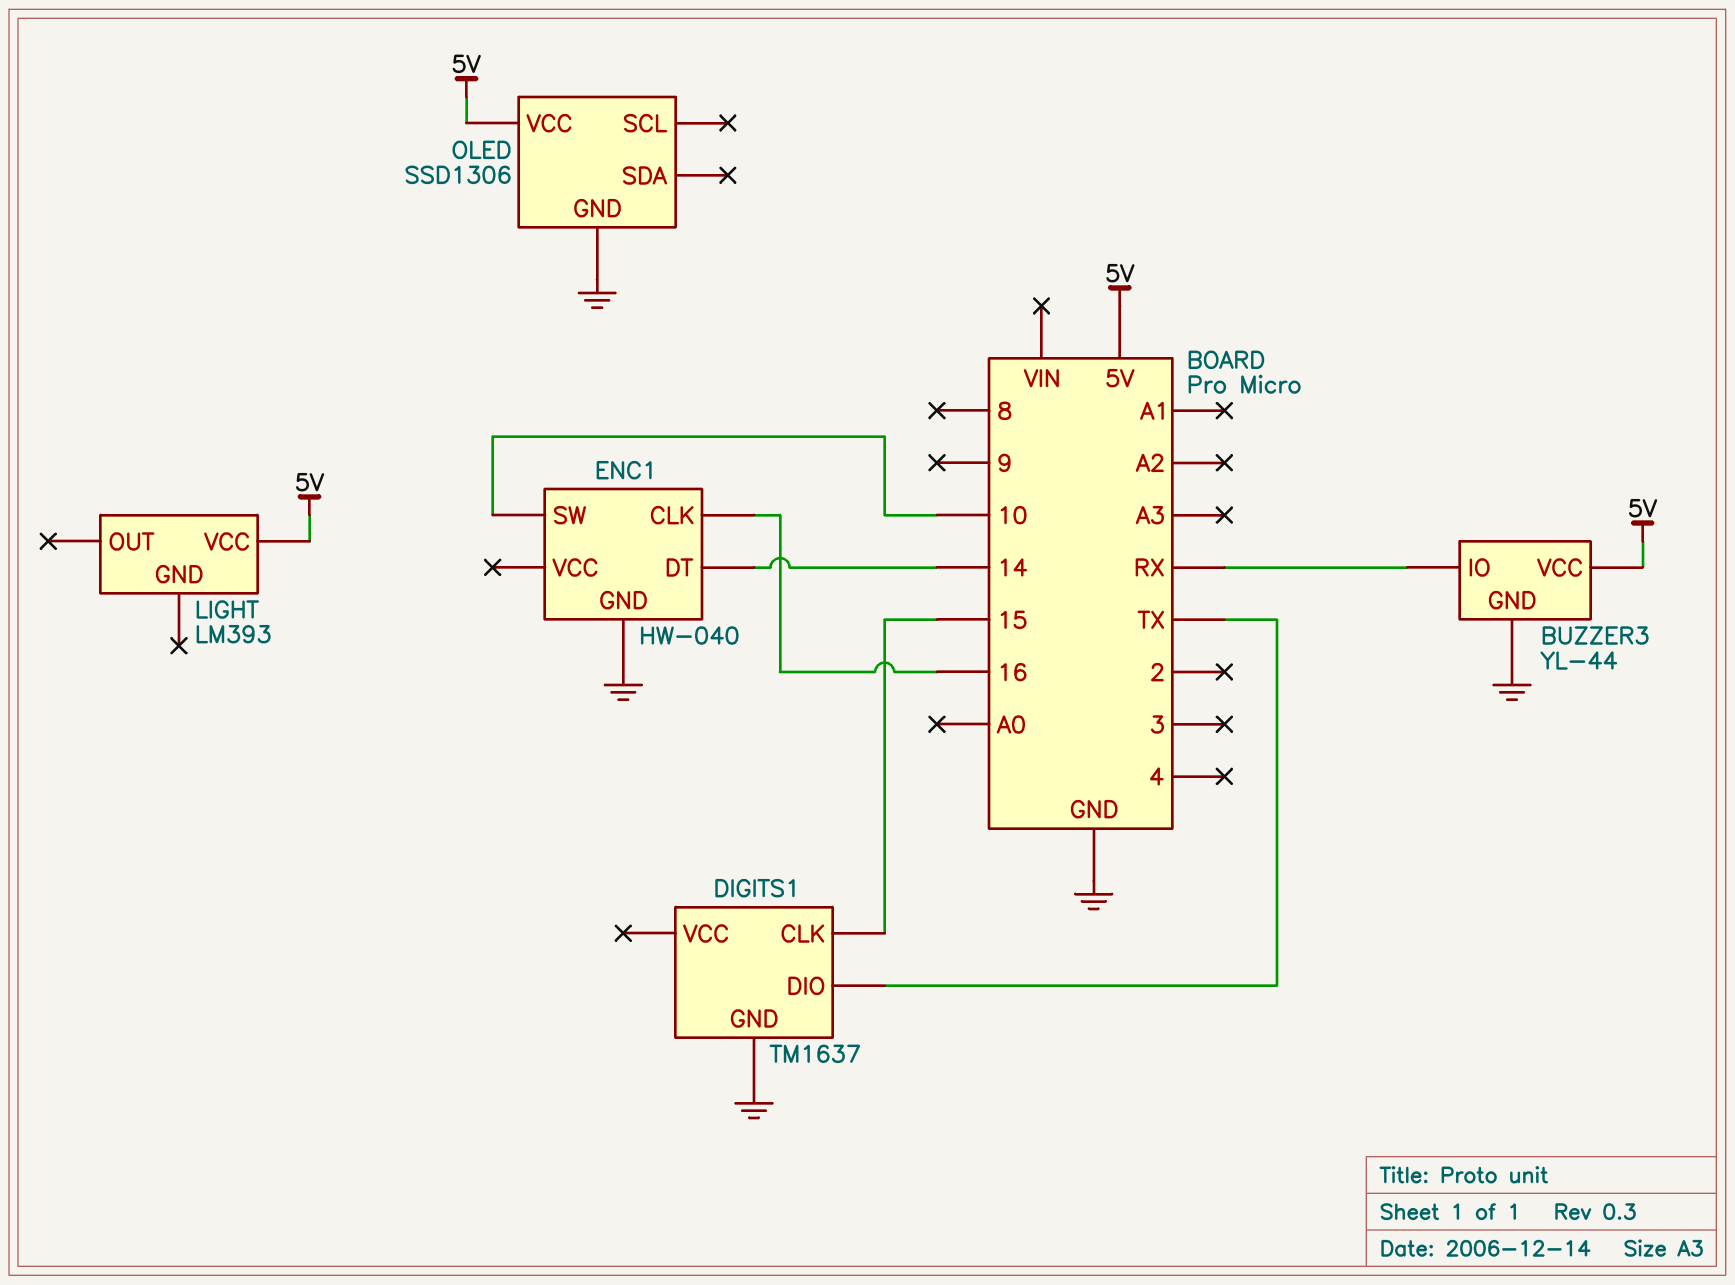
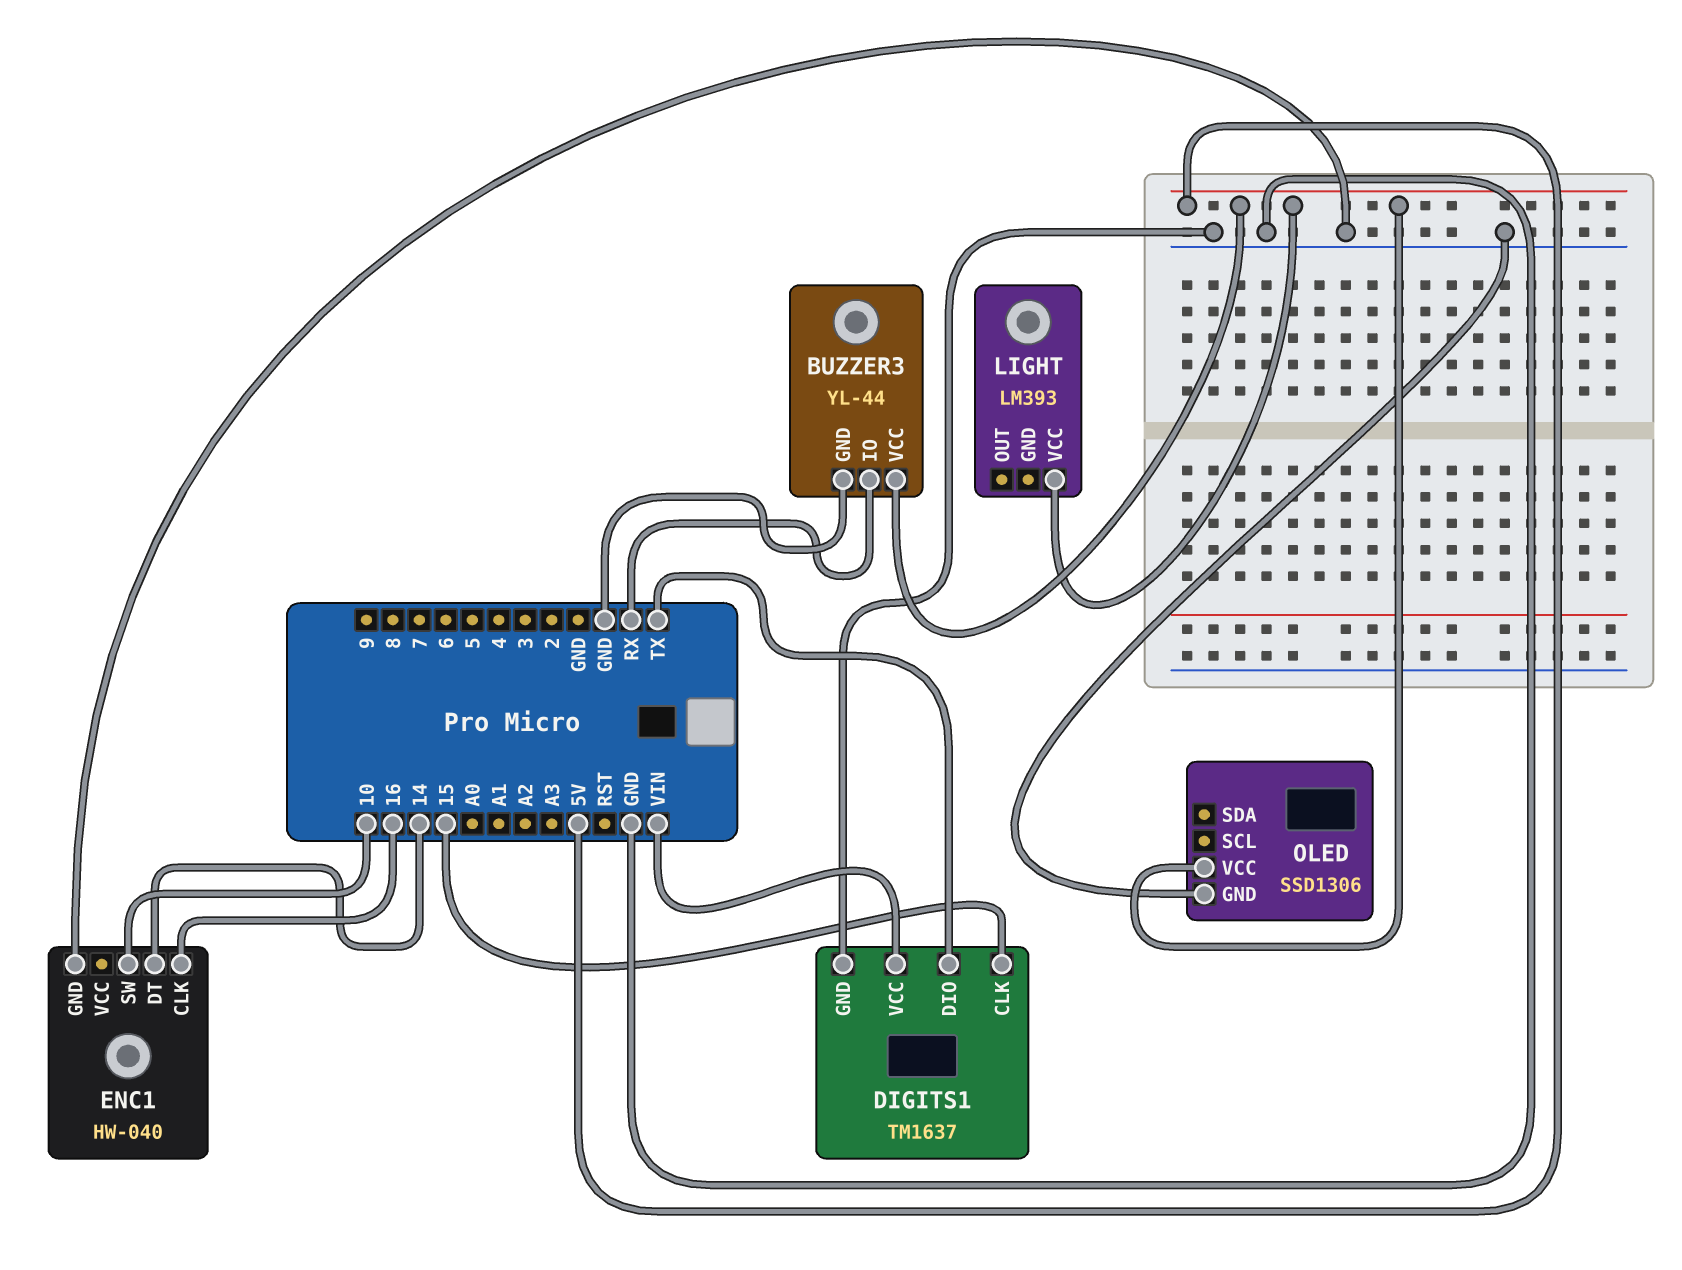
DIGITS1 pin VCC: none -> VIN

